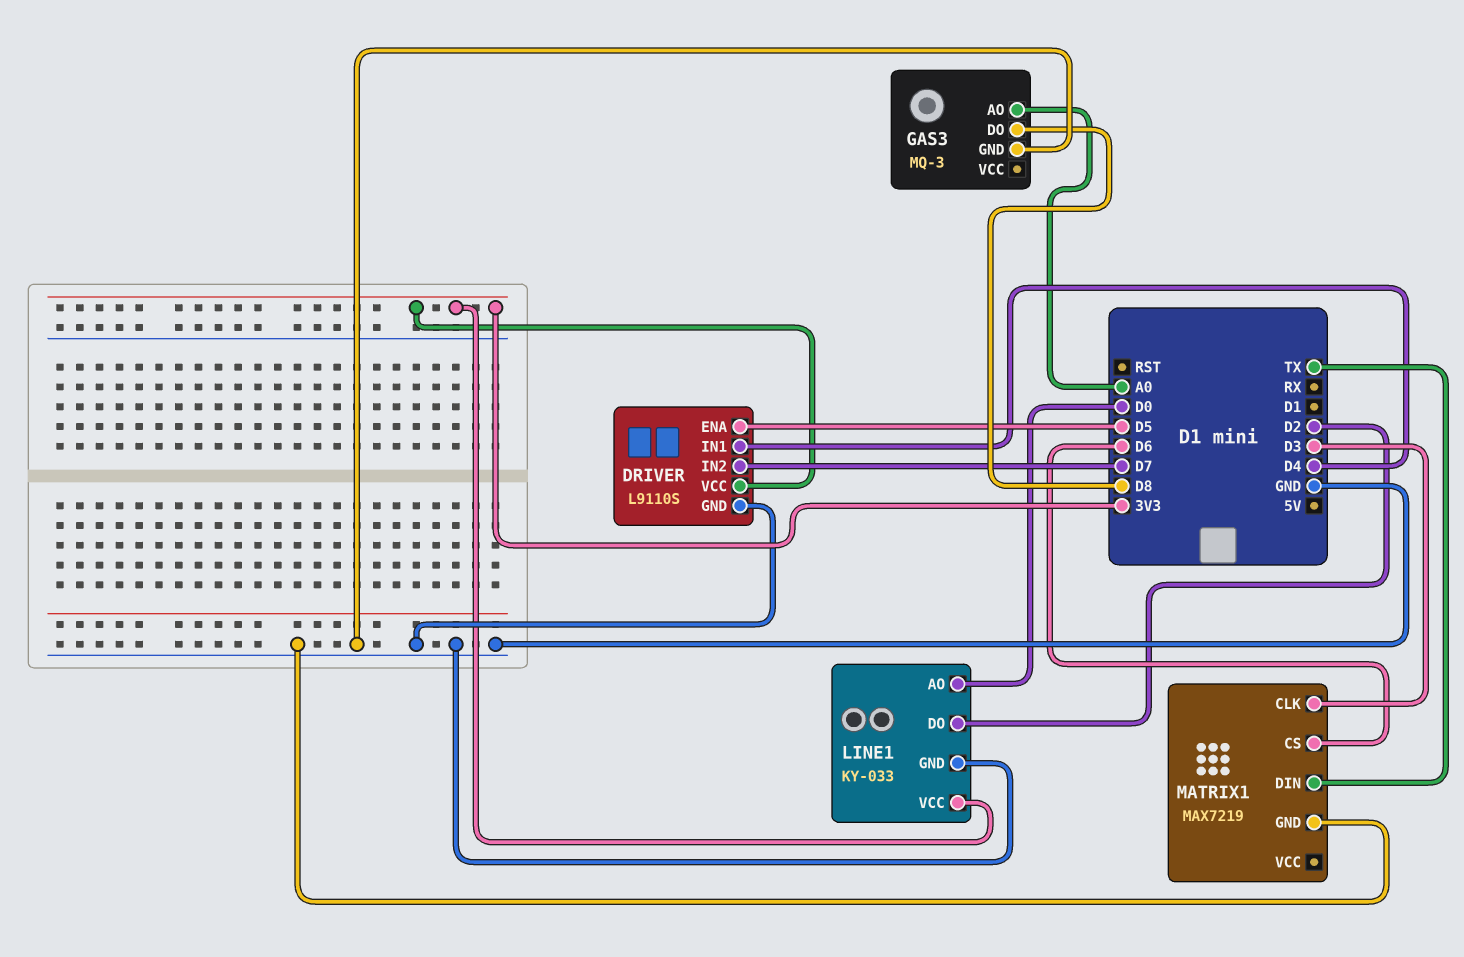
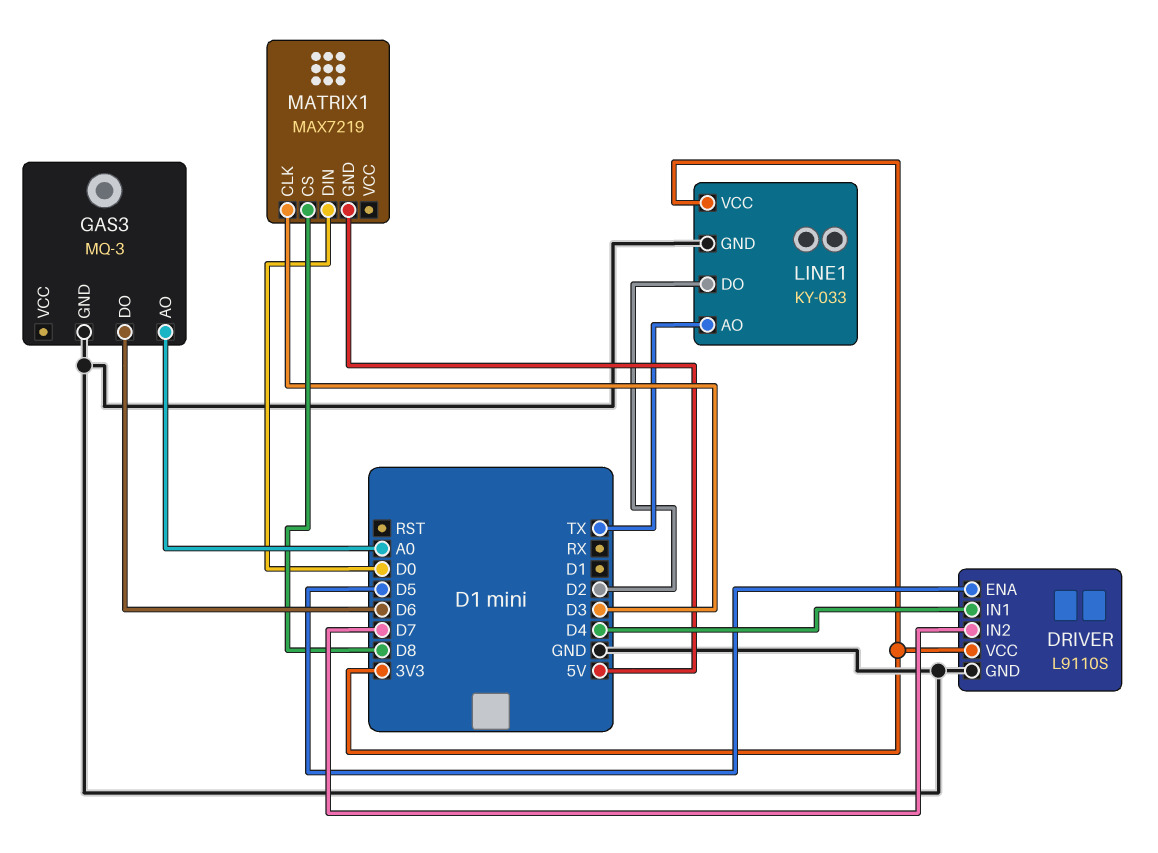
GAS3 pin DO: D8 -> D6
LINE1 pin AO: D0 -> TX
MATRIX1 pin CS: D6 -> D8
MATRIX1 pin DIN: TX -> D0
MATRIX1 pin GND: GND -> 5V

